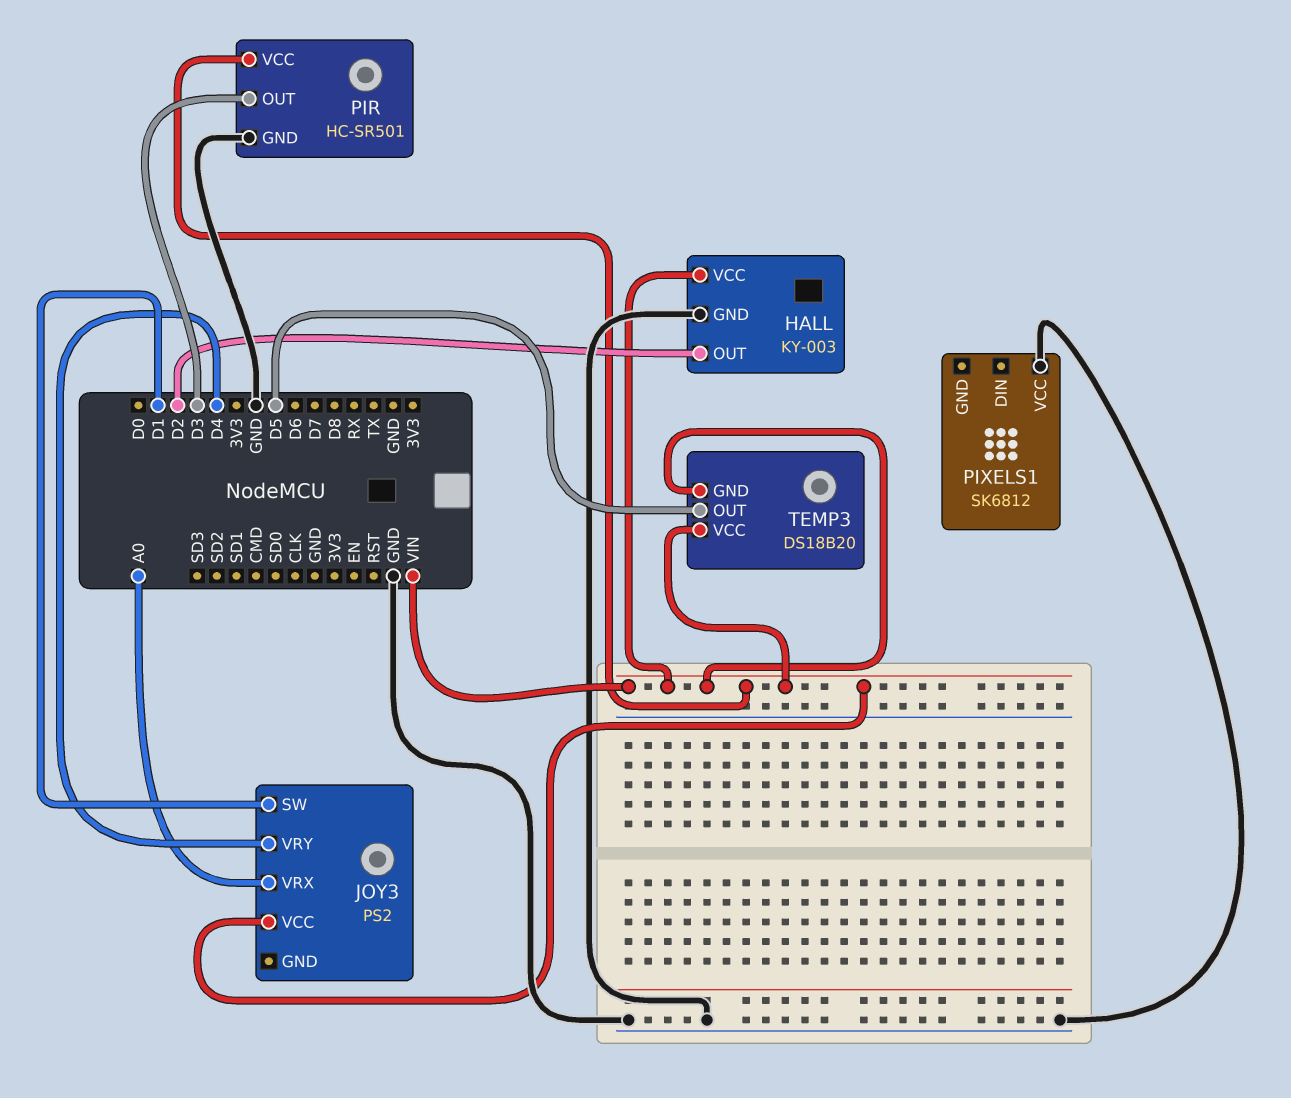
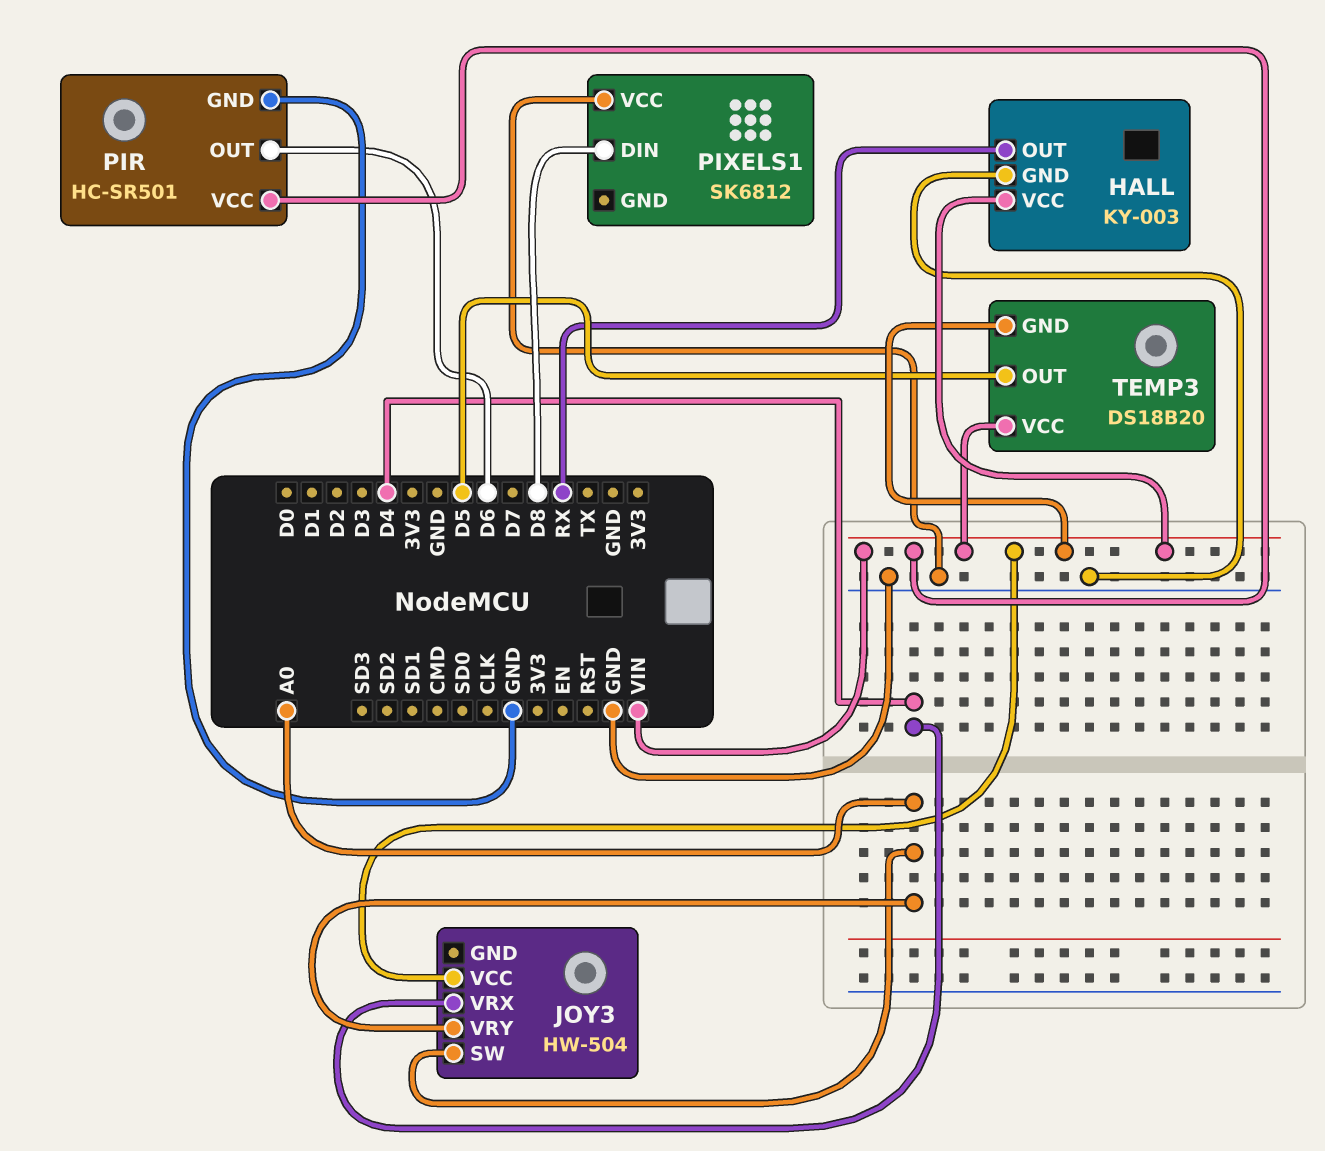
HALL pin OUT: D2 -> RX
JOY3: PS2 -> HW-504
JOY3 pin SW: D1 -> A0
JOY3 pin VRX: A0 -> D4
JOY3 pin VRY: D4 -> A0
PIR pin OUT: D3 -> D6
PIXELS1 pin DIN: none -> D8

